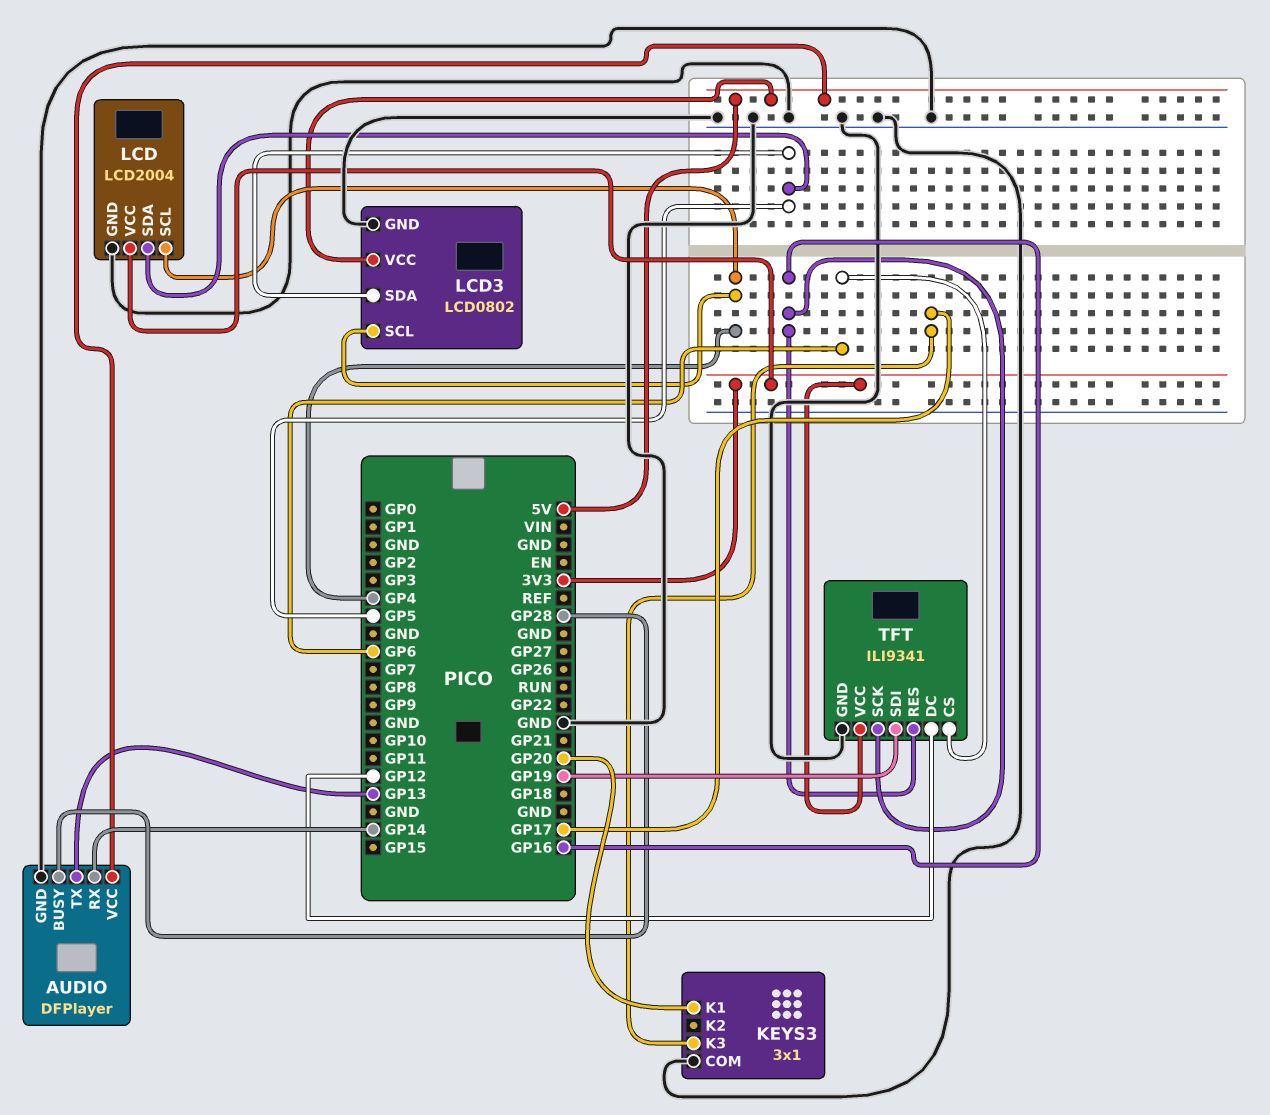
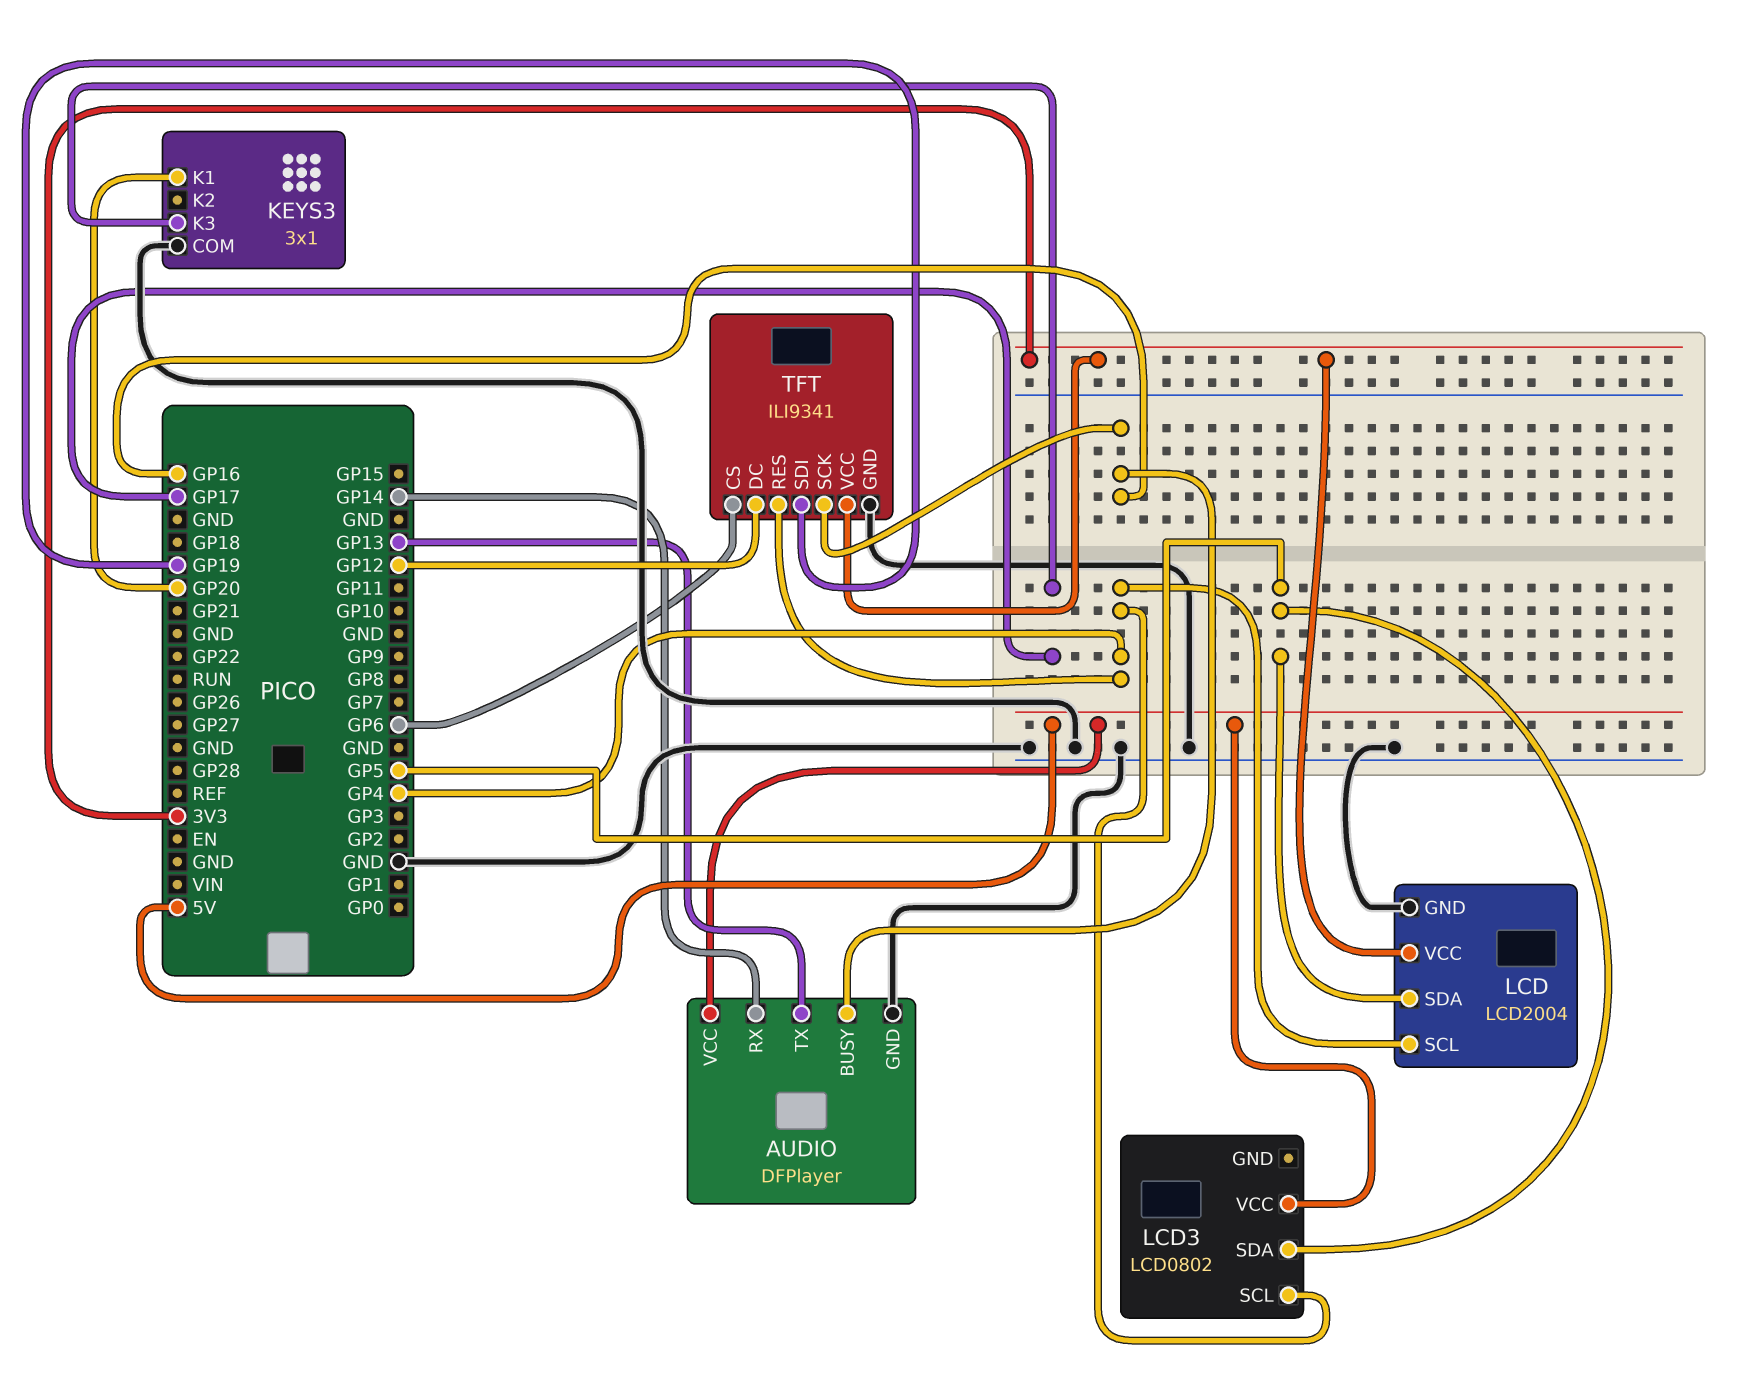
AUDIO pin BUSY: GP28 -> GP16
LCD3 pin GND: GND -> none
TFT pin RES: GP16 -> GP4

